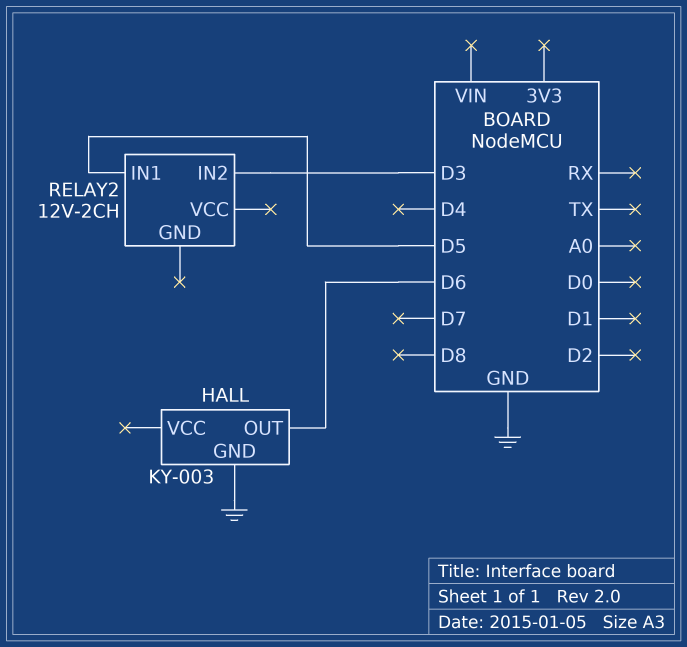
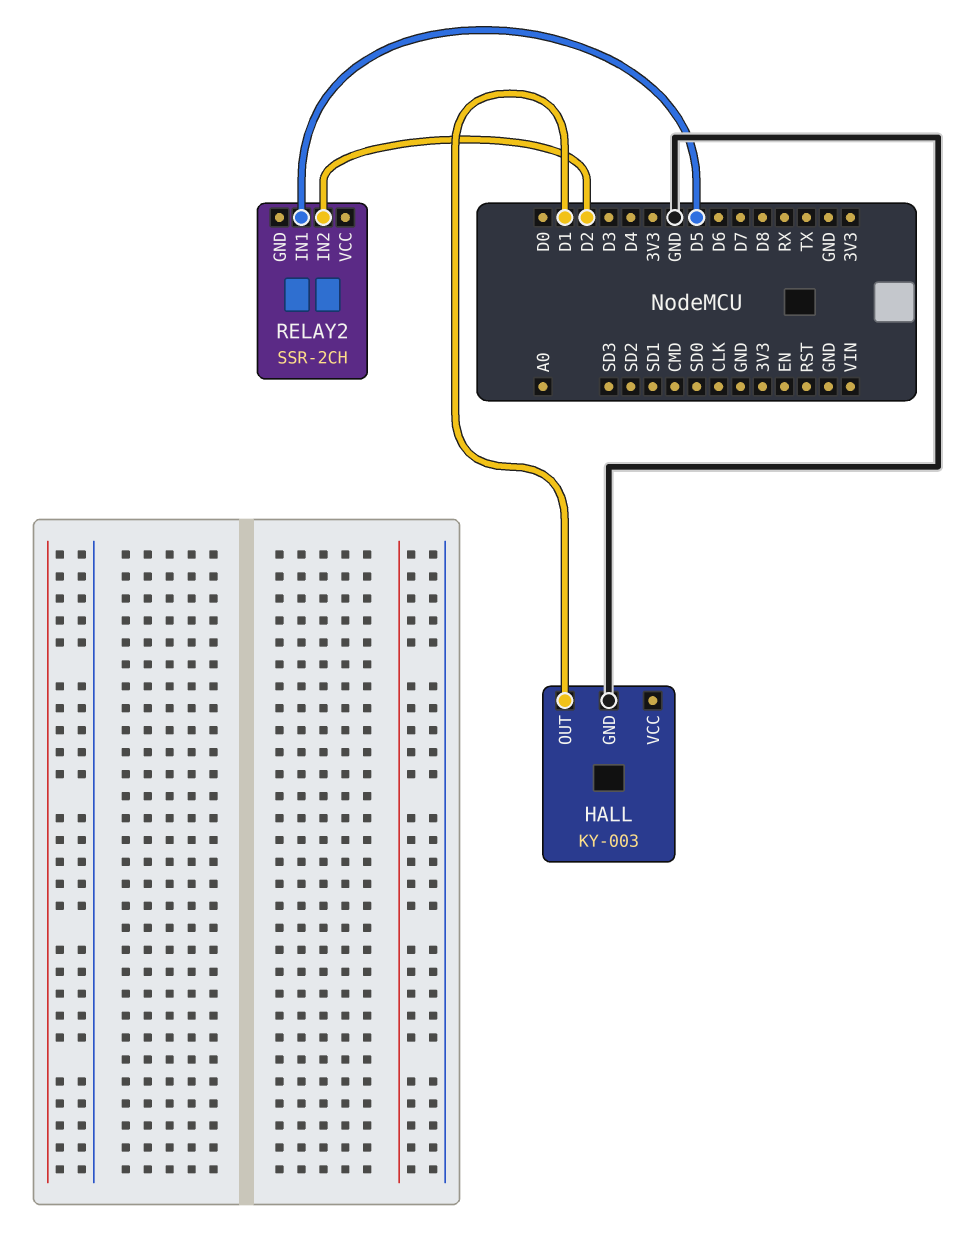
HALL pin OUT: D6 -> D1
RELAY2: 12V-2CH -> SSR-2CH
RELAY2 pin IN2: D3 -> D2

